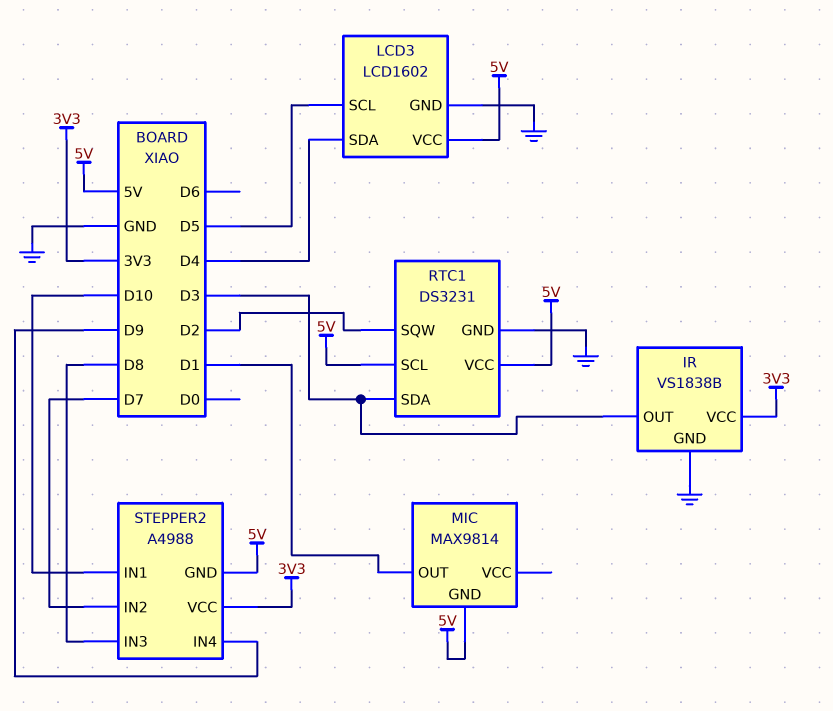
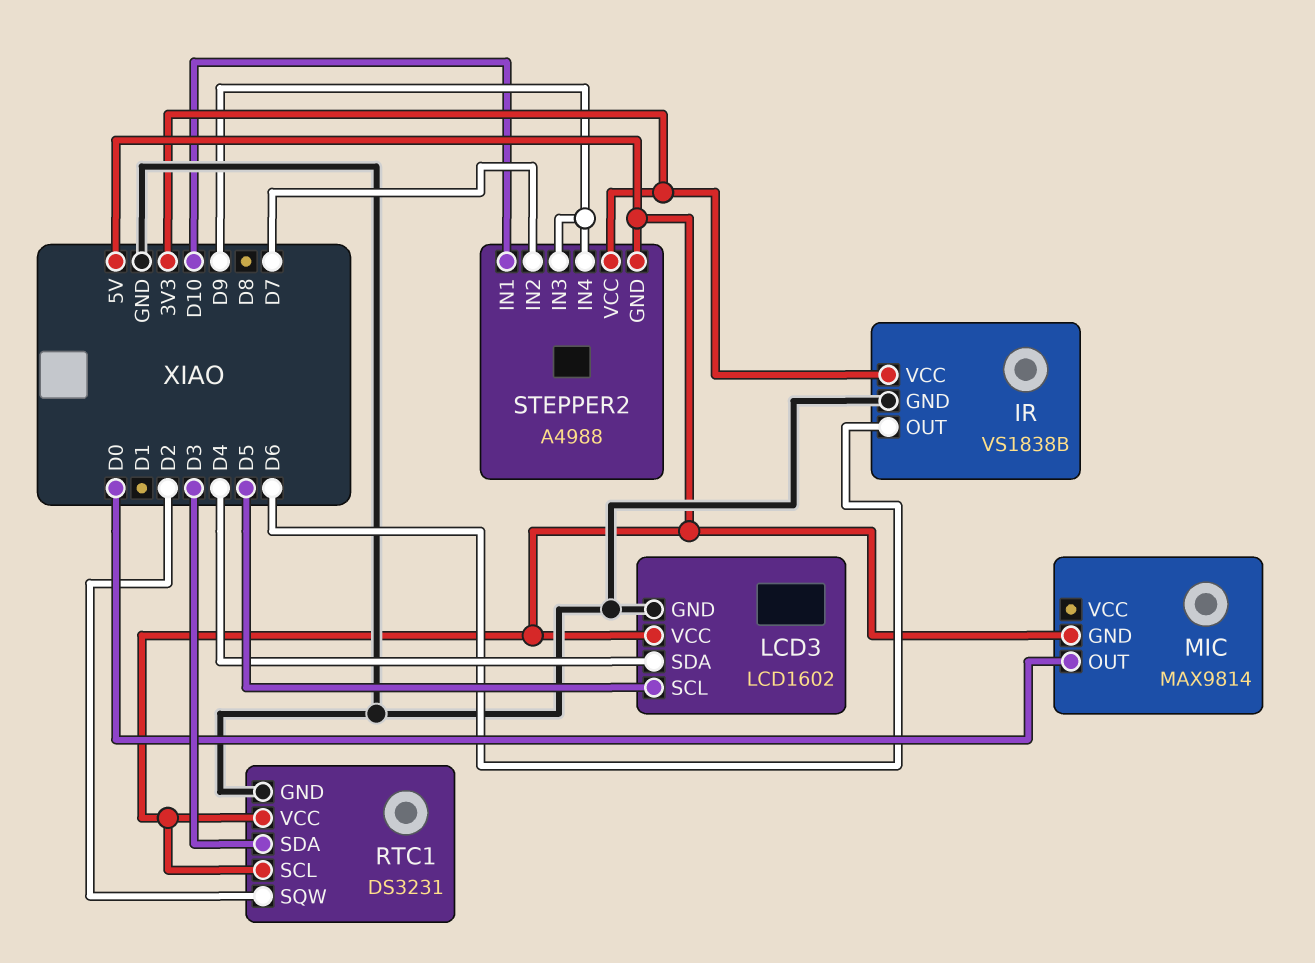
IR pin OUT: D3 -> D6
MIC pin OUT: D1 -> D0
STEPPER2 pin IN3: D8 -> D9

